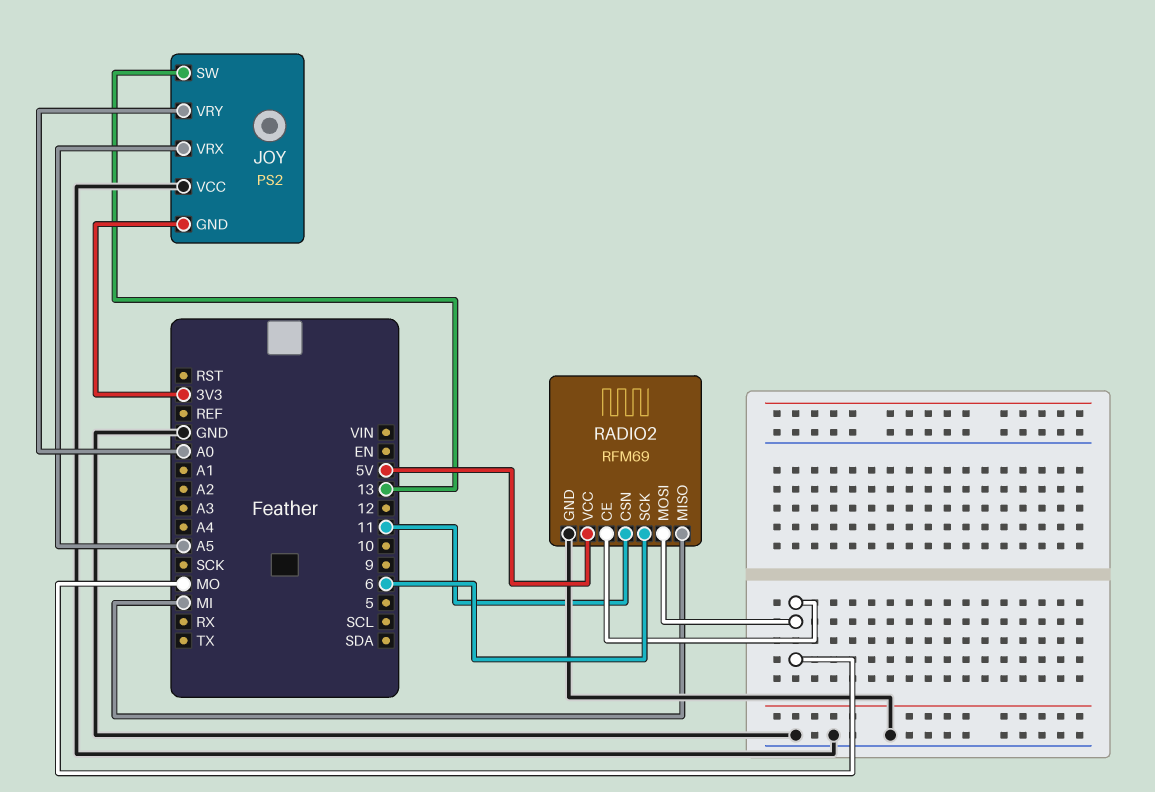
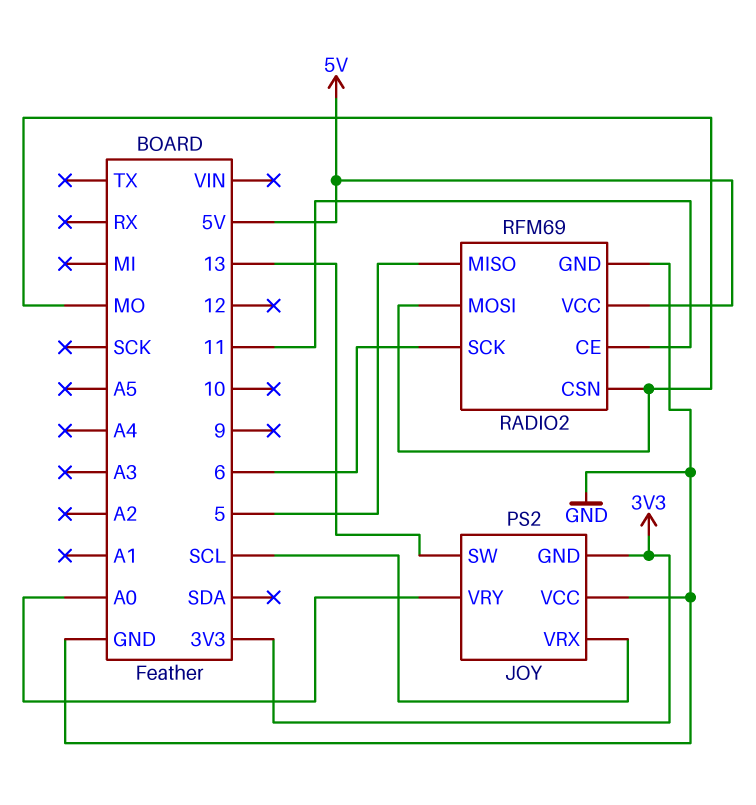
JOY pin VRX: A5 -> SCL
RADIO2 pin CE: MO -> 11
RADIO2 pin CSN: 11 -> MO
RADIO2 pin MISO: MI -> 5

